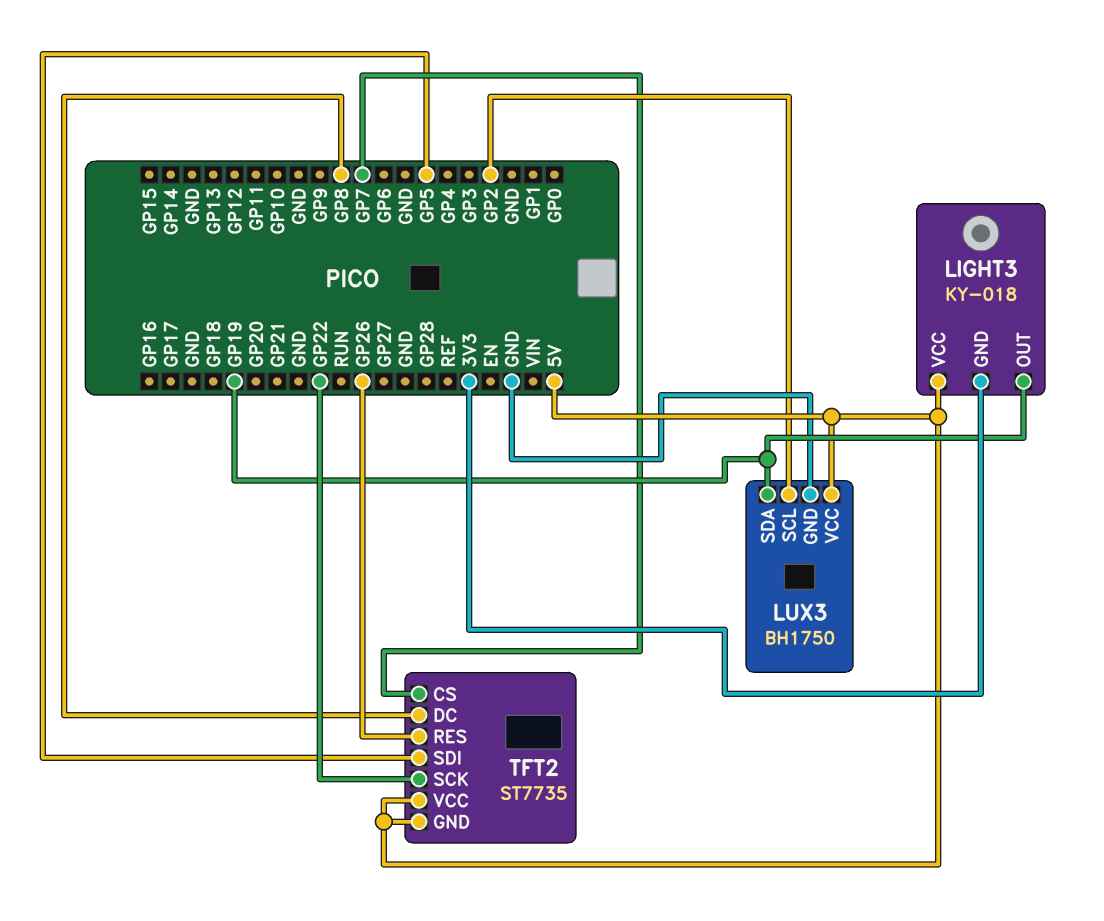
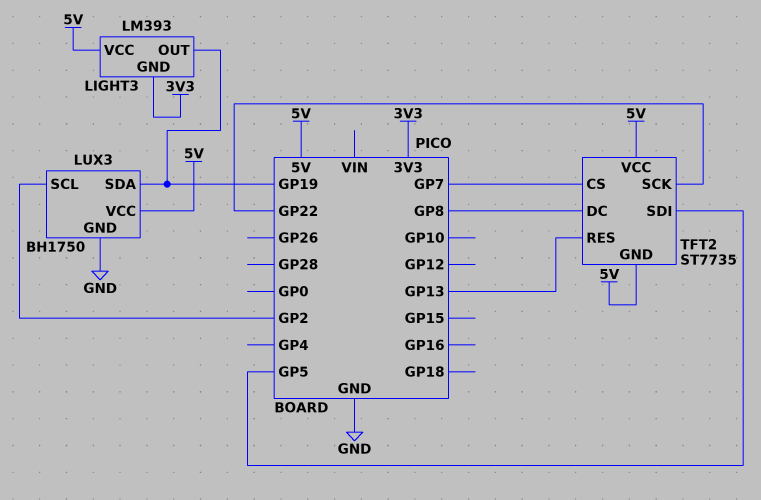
LIGHT3: KY-018 -> LM393
TFT2 pin RES: GP26 -> GP13

